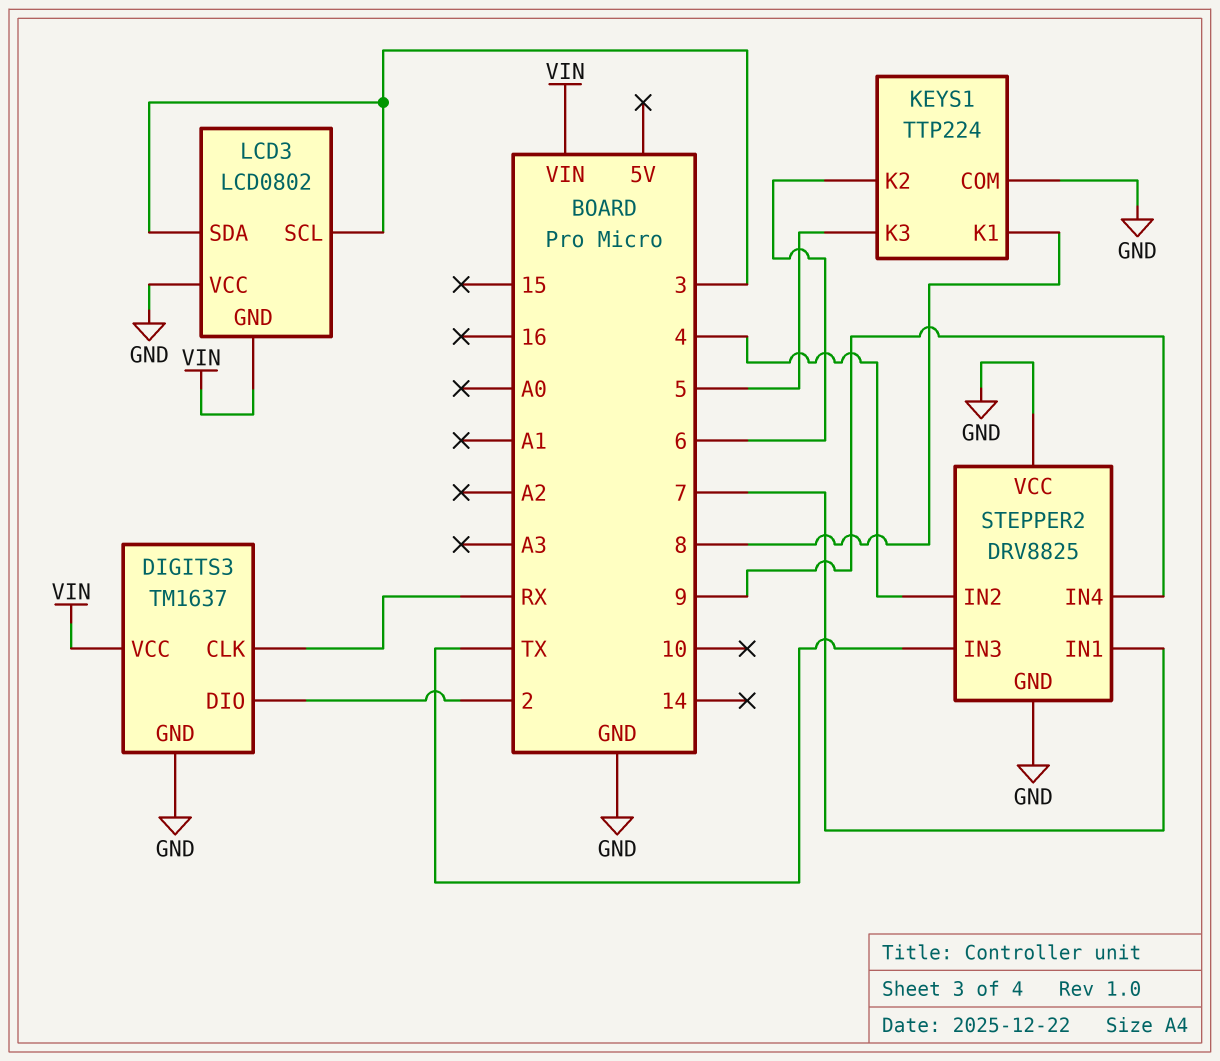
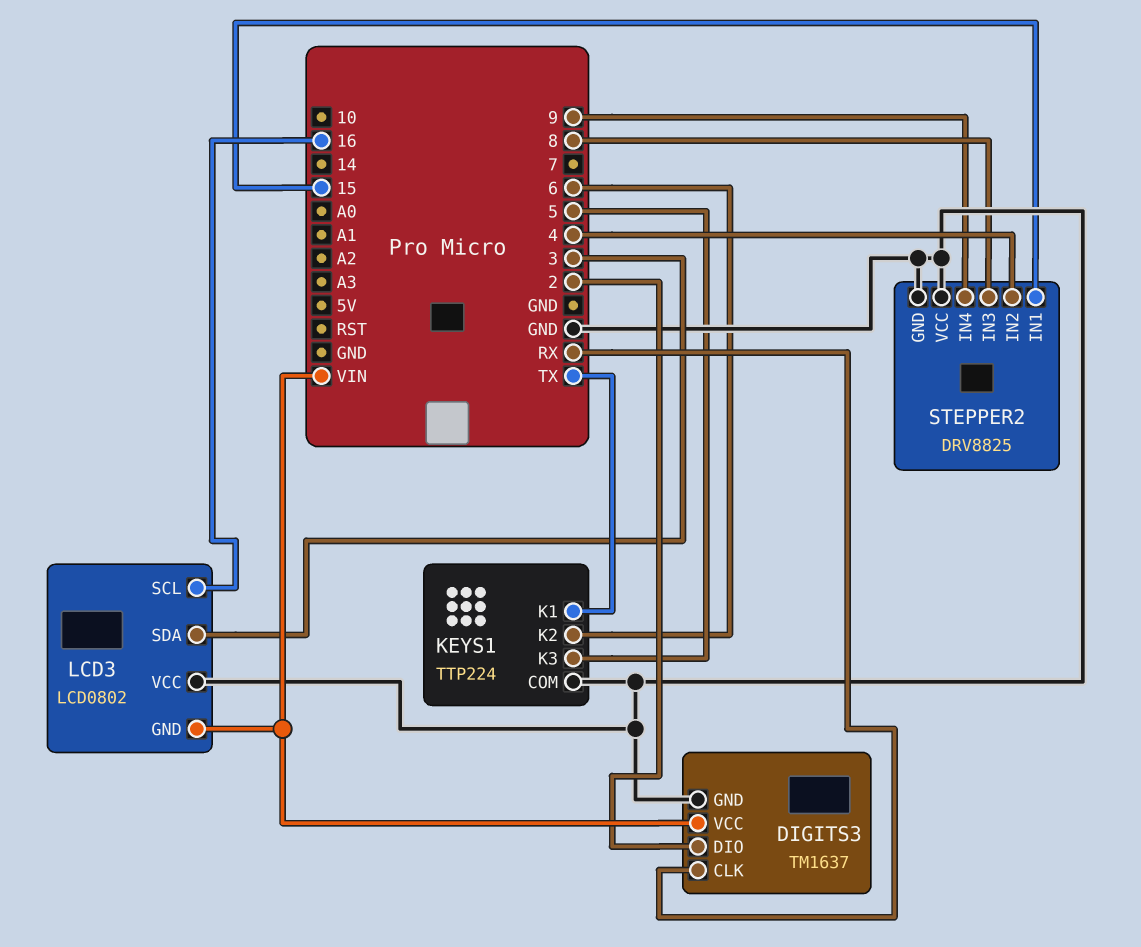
KEYS1 pin K1: 8 -> TX
LCD3 pin SCL: 3 -> 16
STEPPER2 pin IN1: 7 -> 15
STEPPER2 pin IN3: TX -> 8

